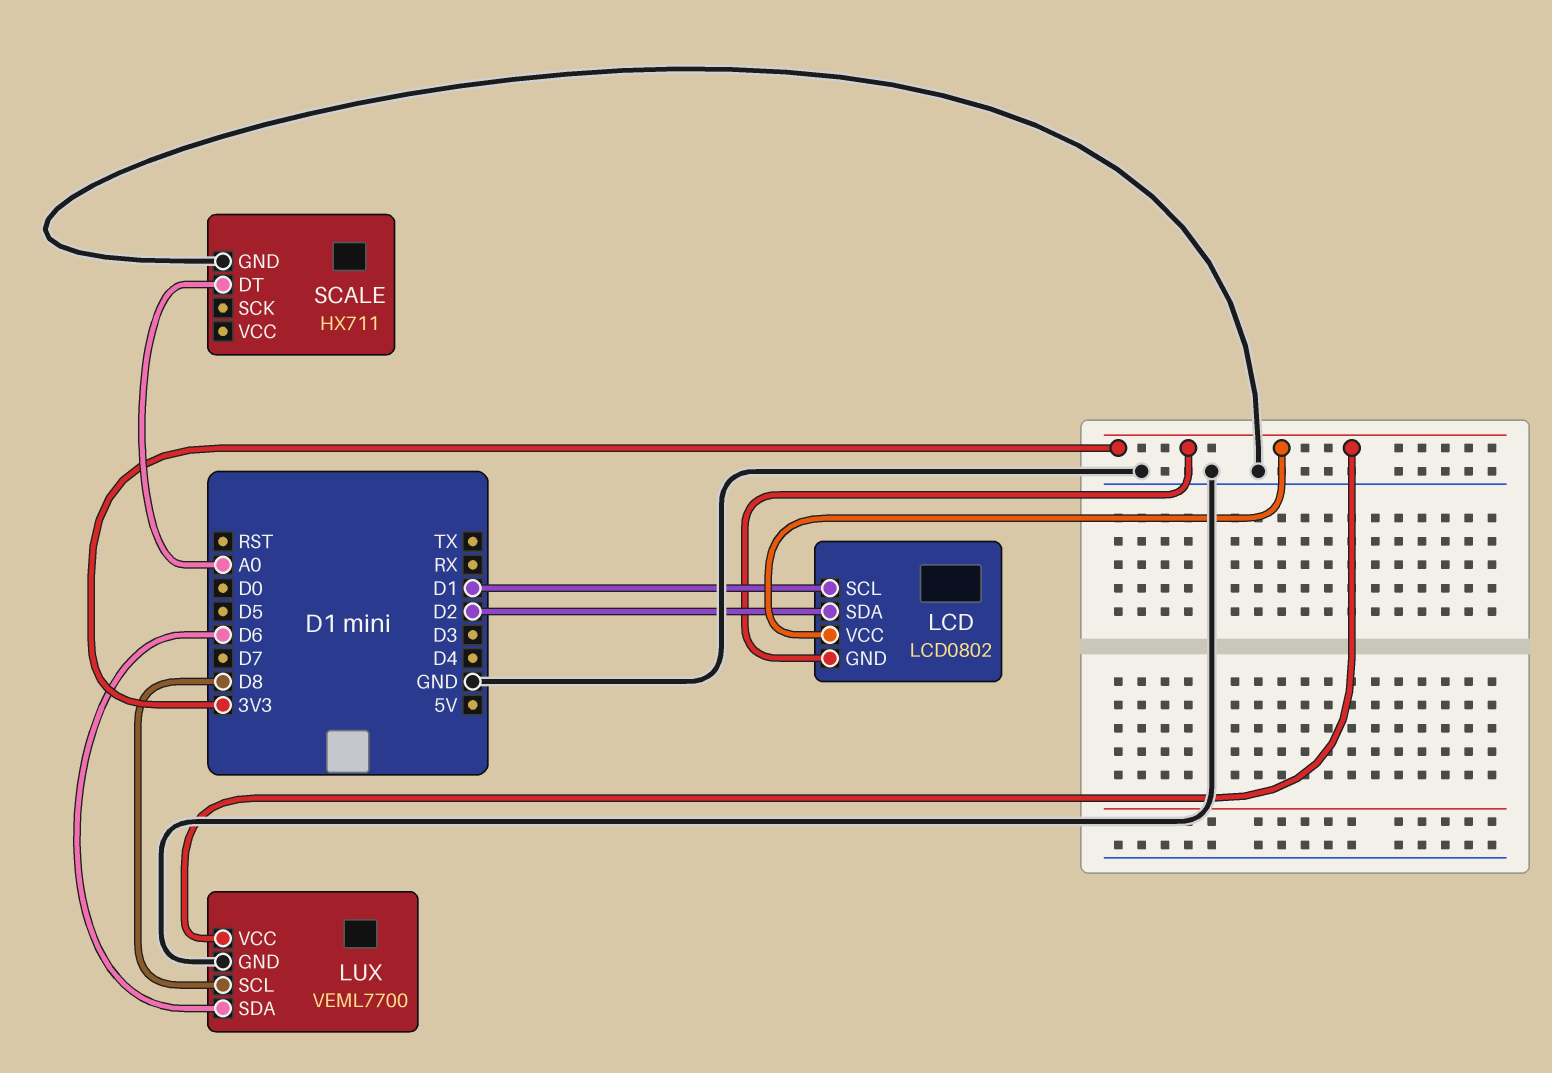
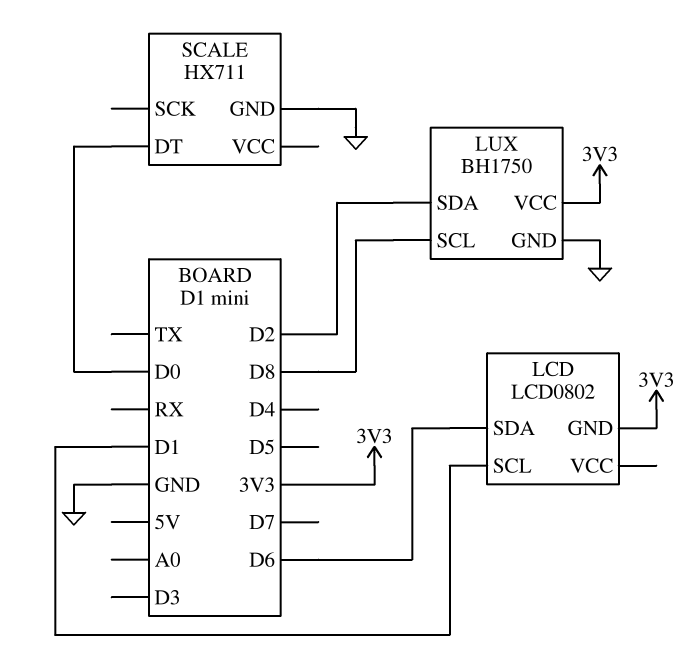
LCD pin SDA: D2 -> D6
LCD pin VCC: 3V3 -> none
LUX: VEML7700 -> BH1750
LUX pin SDA: D6 -> D2
SCALE pin DT: A0 -> D0

